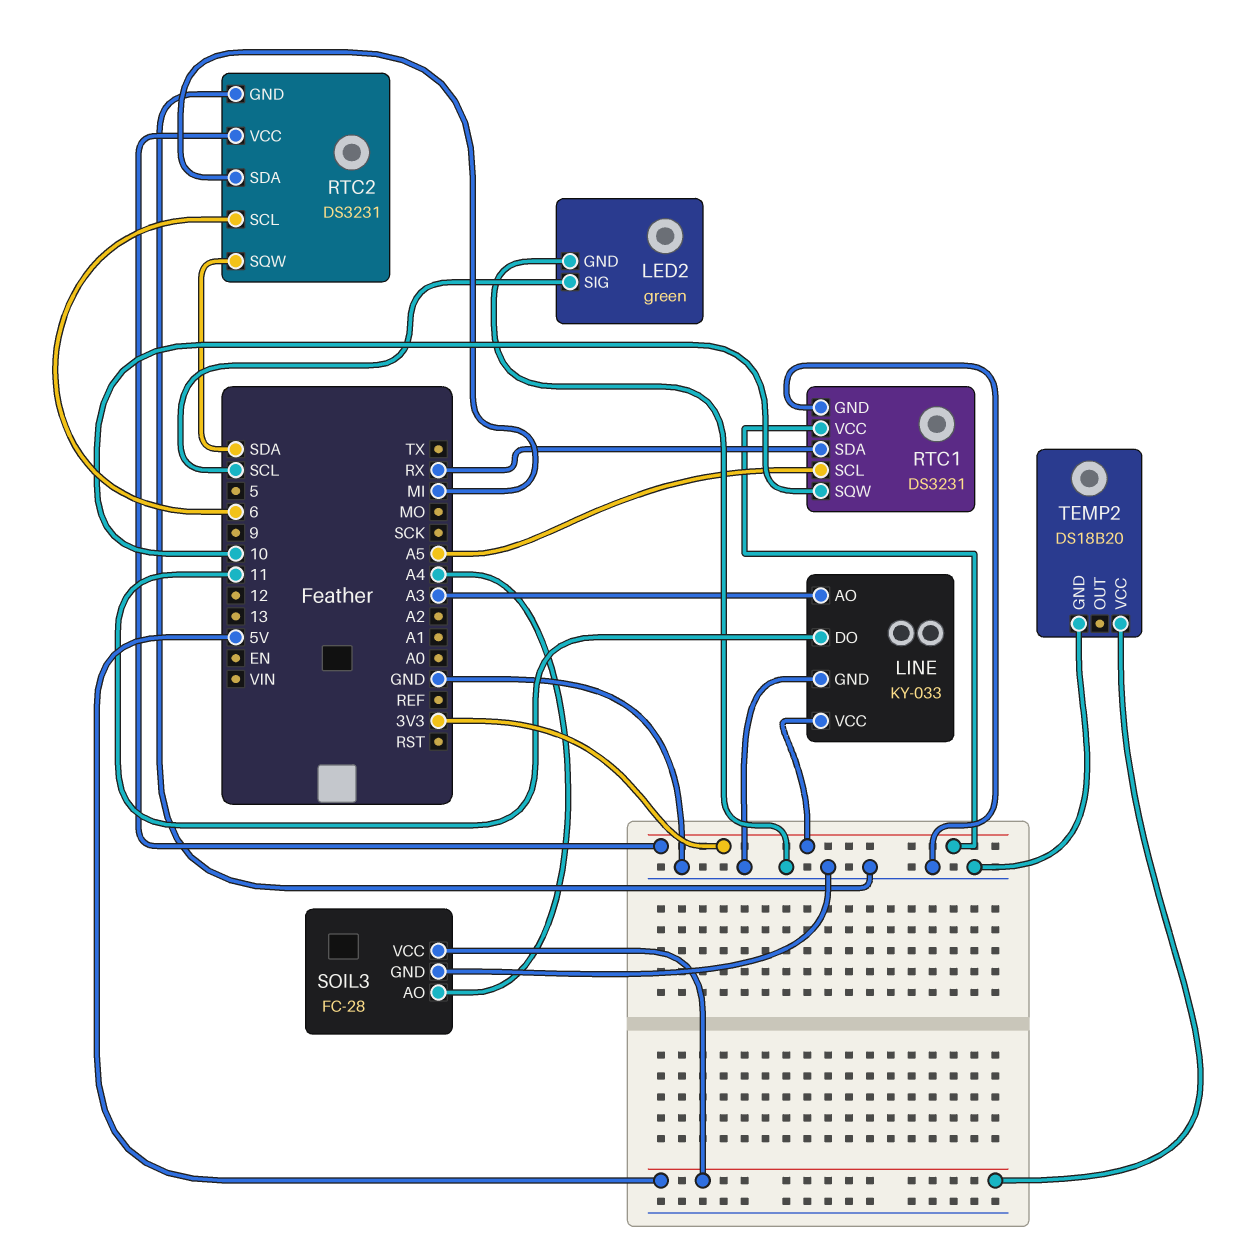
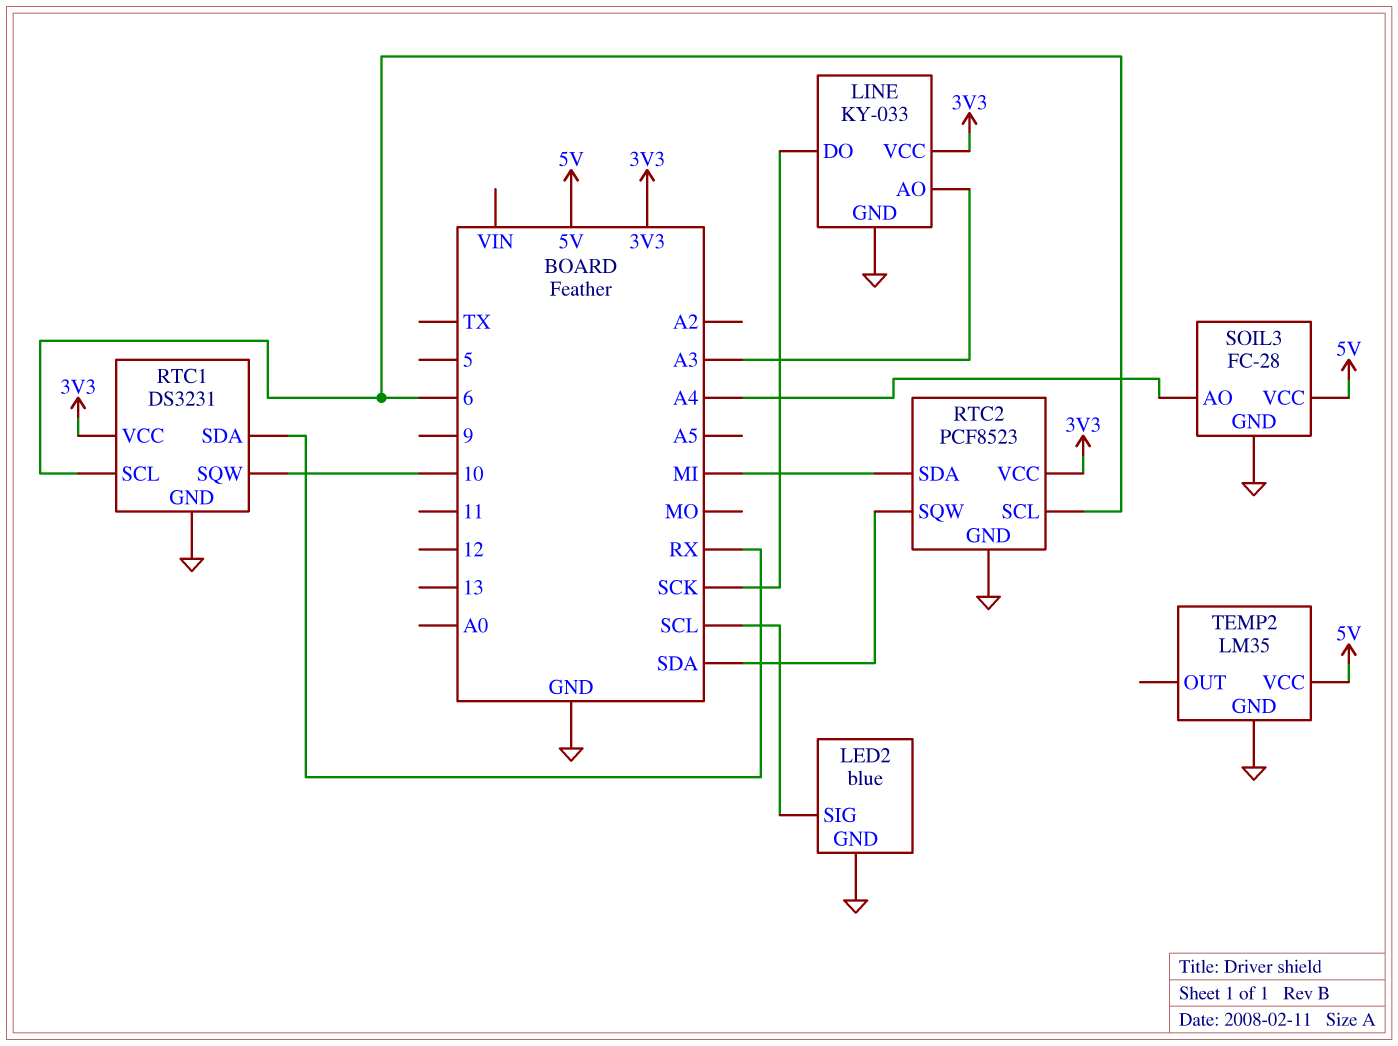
LED2: green -> blue
LINE pin DO: 11 -> SCK
RTC1 pin SCL: A5 -> 6
RTC2: DS3231 -> PCF8523
TEMP2: DS18B20 -> LM35

